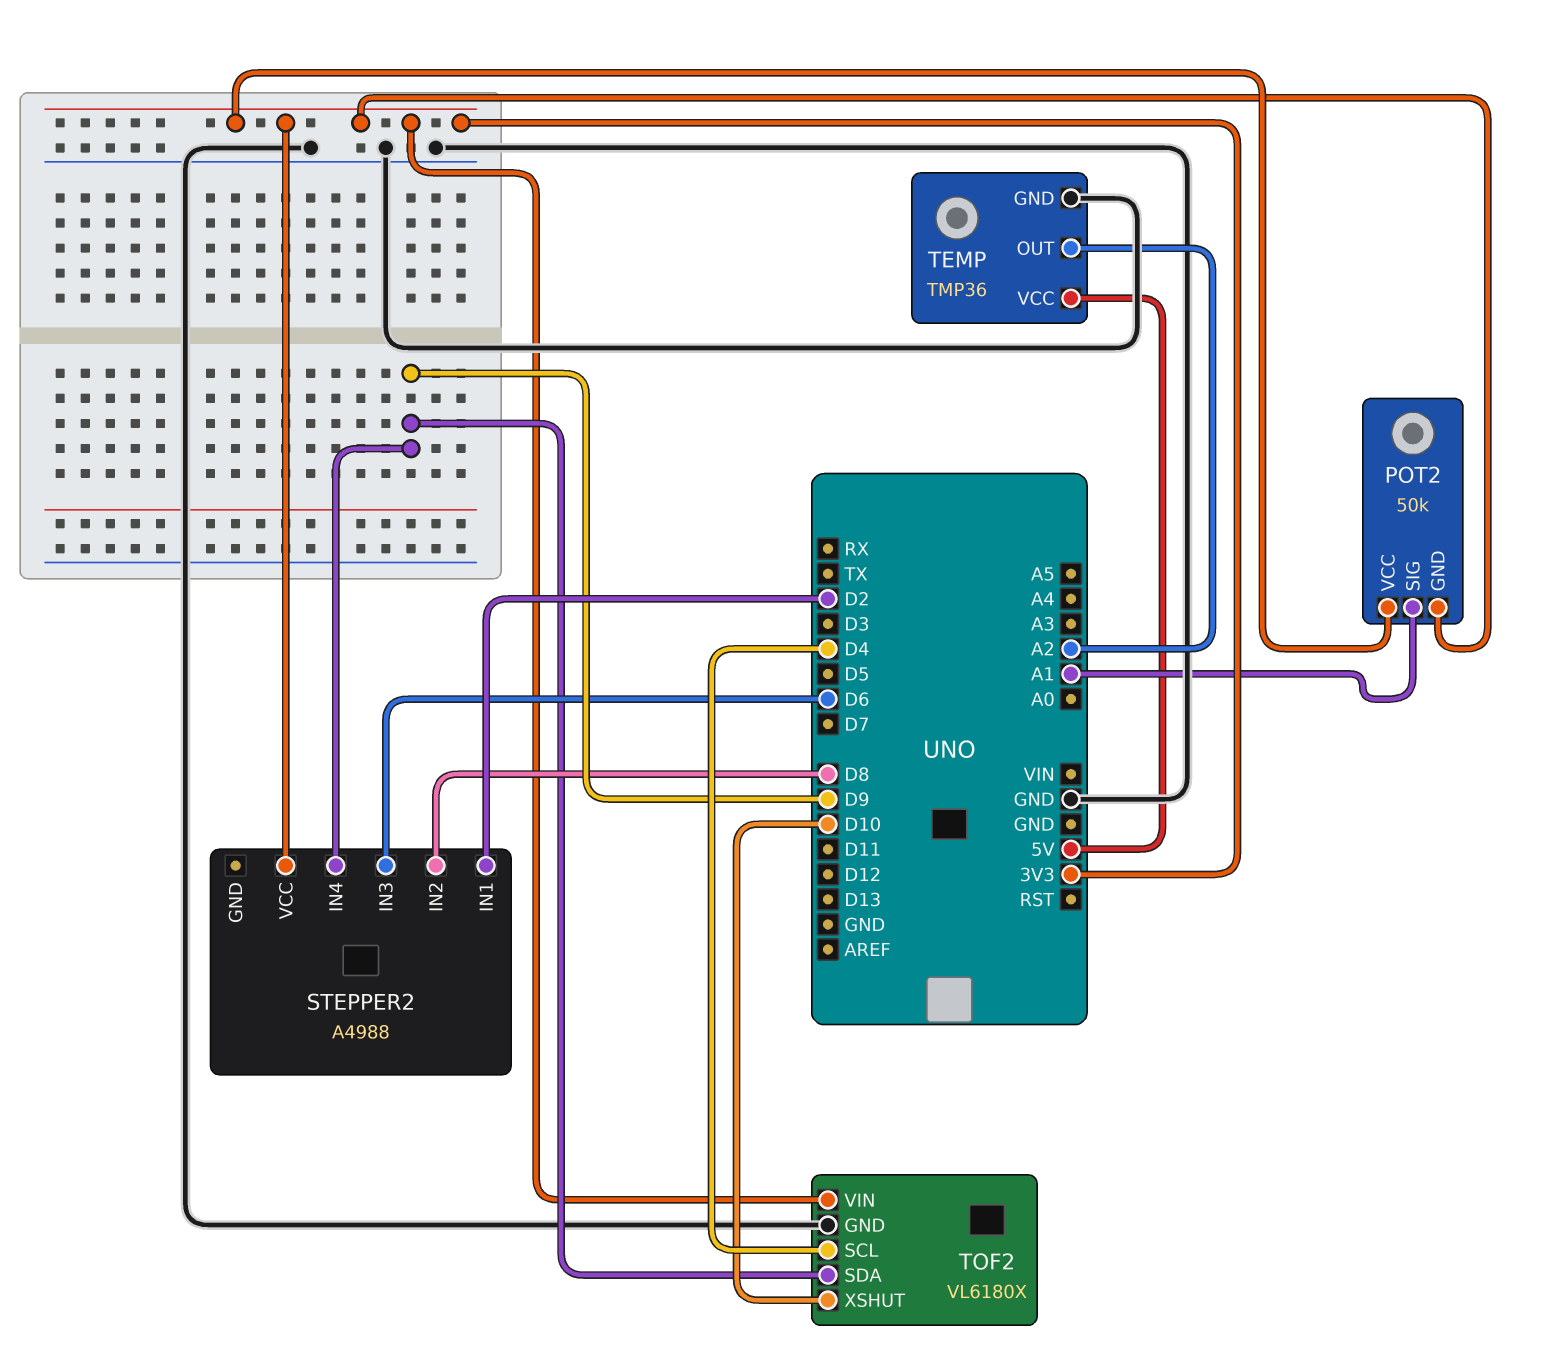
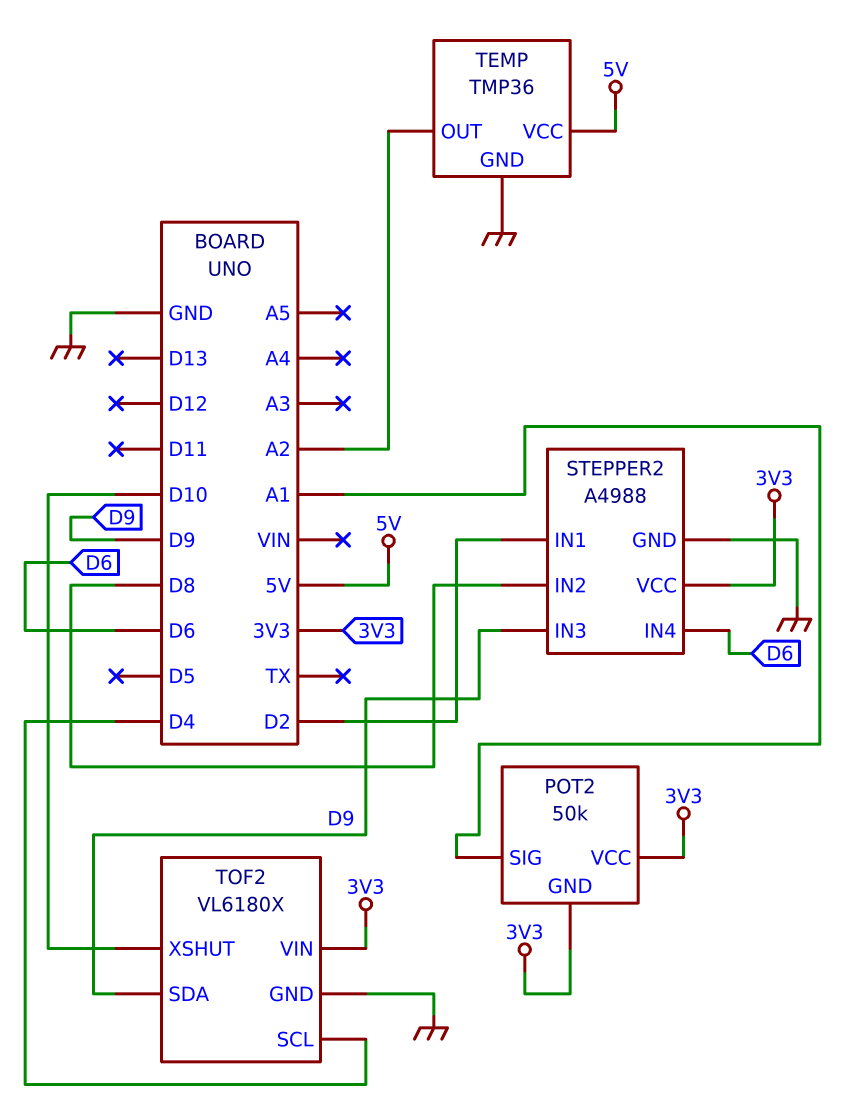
STEPPER2 pin GND: none -> GND
STEPPER2 pin IN3: D6 -> D9
STEPPER2 pin IN4: D9 -> D6

